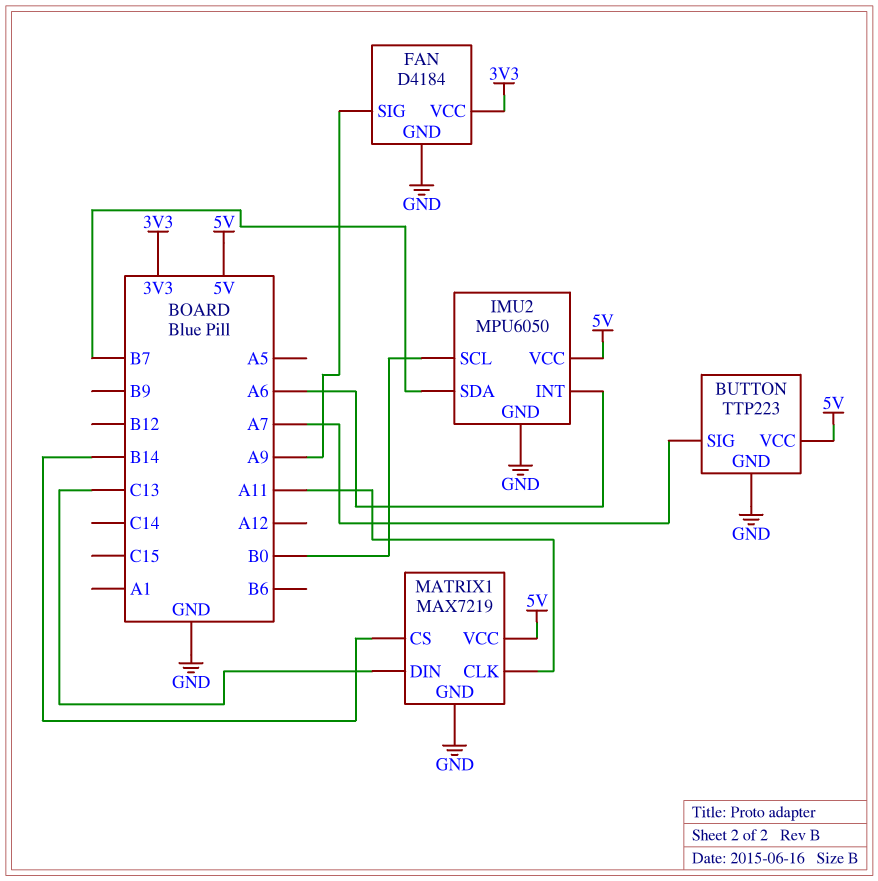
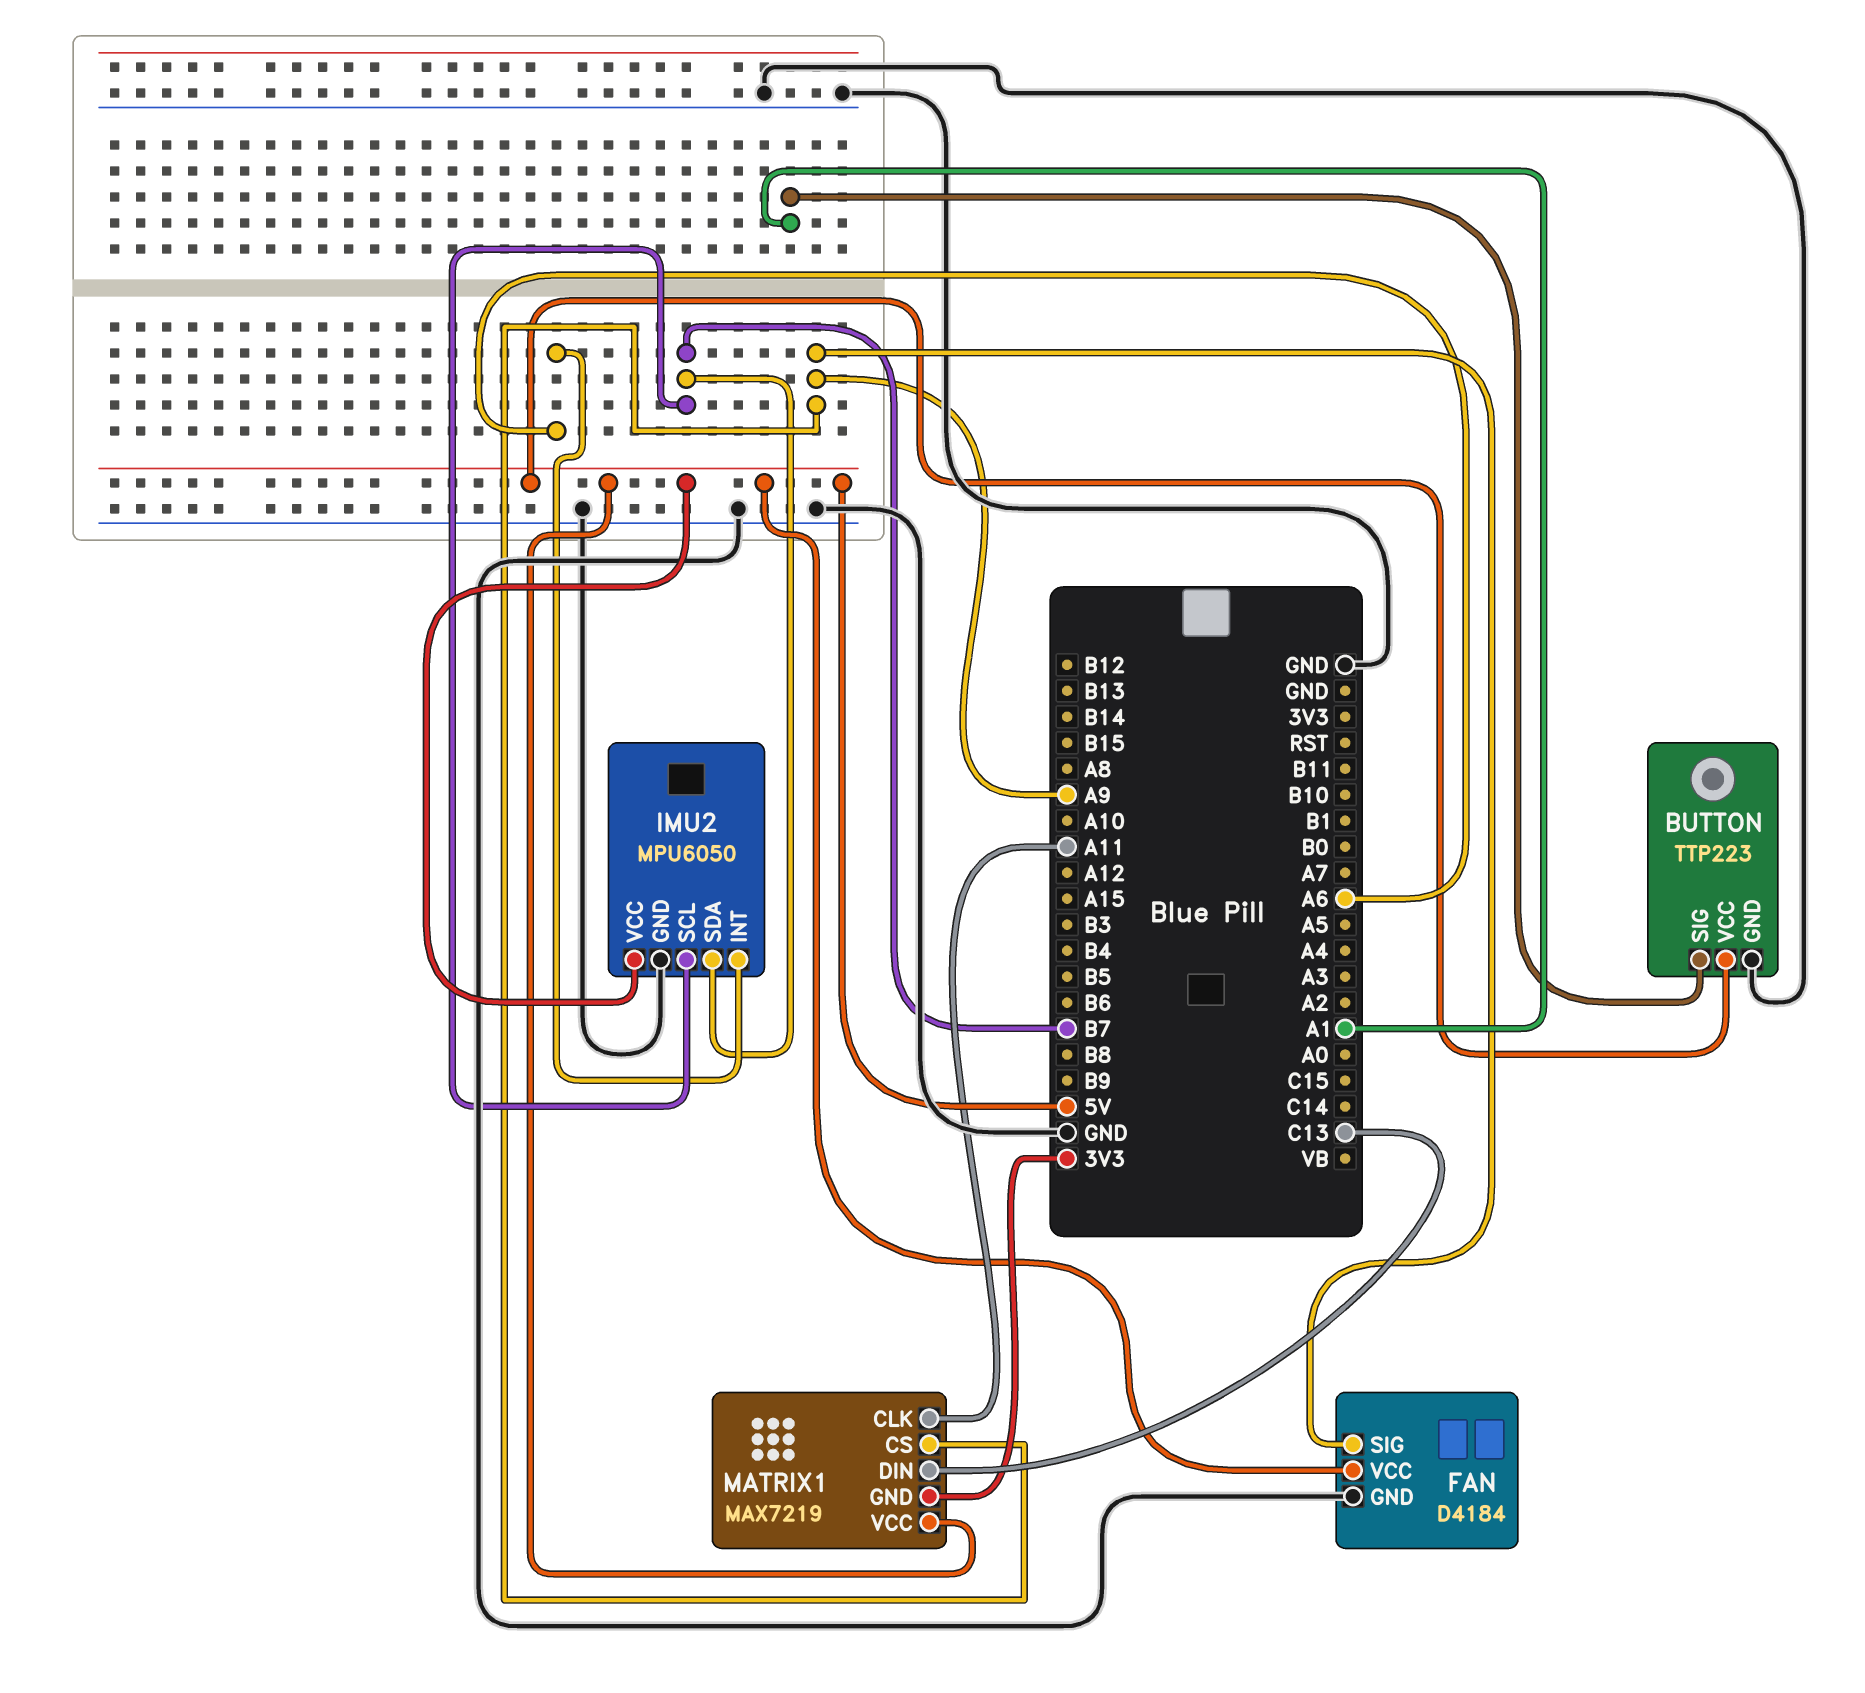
BUTTON pin SIG: A7 -> A1
FAN pin VCC: 3V3 -> 5V
IMU2 pin SCL: B0 -> B7
MATRIX1 pin CS: B14 -> A9
MATRIX1 pin GND: GND -> 3V3

